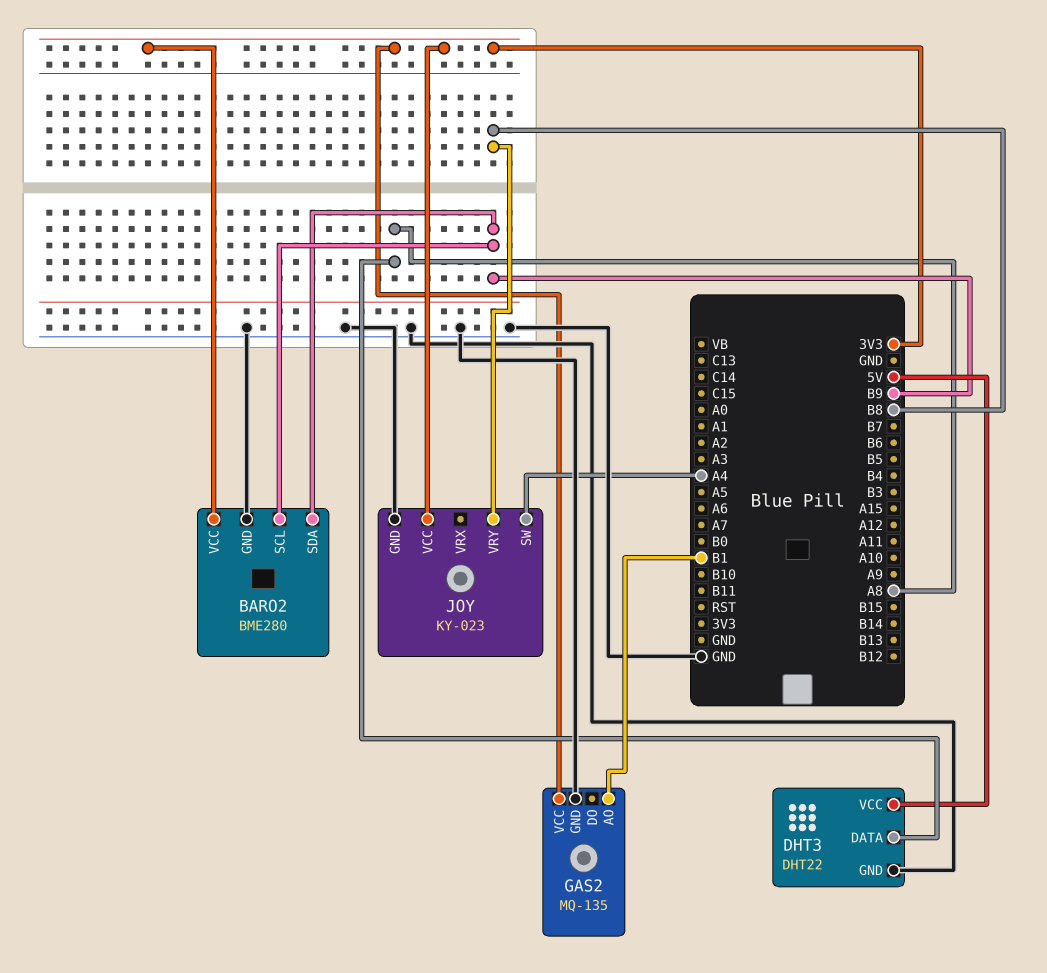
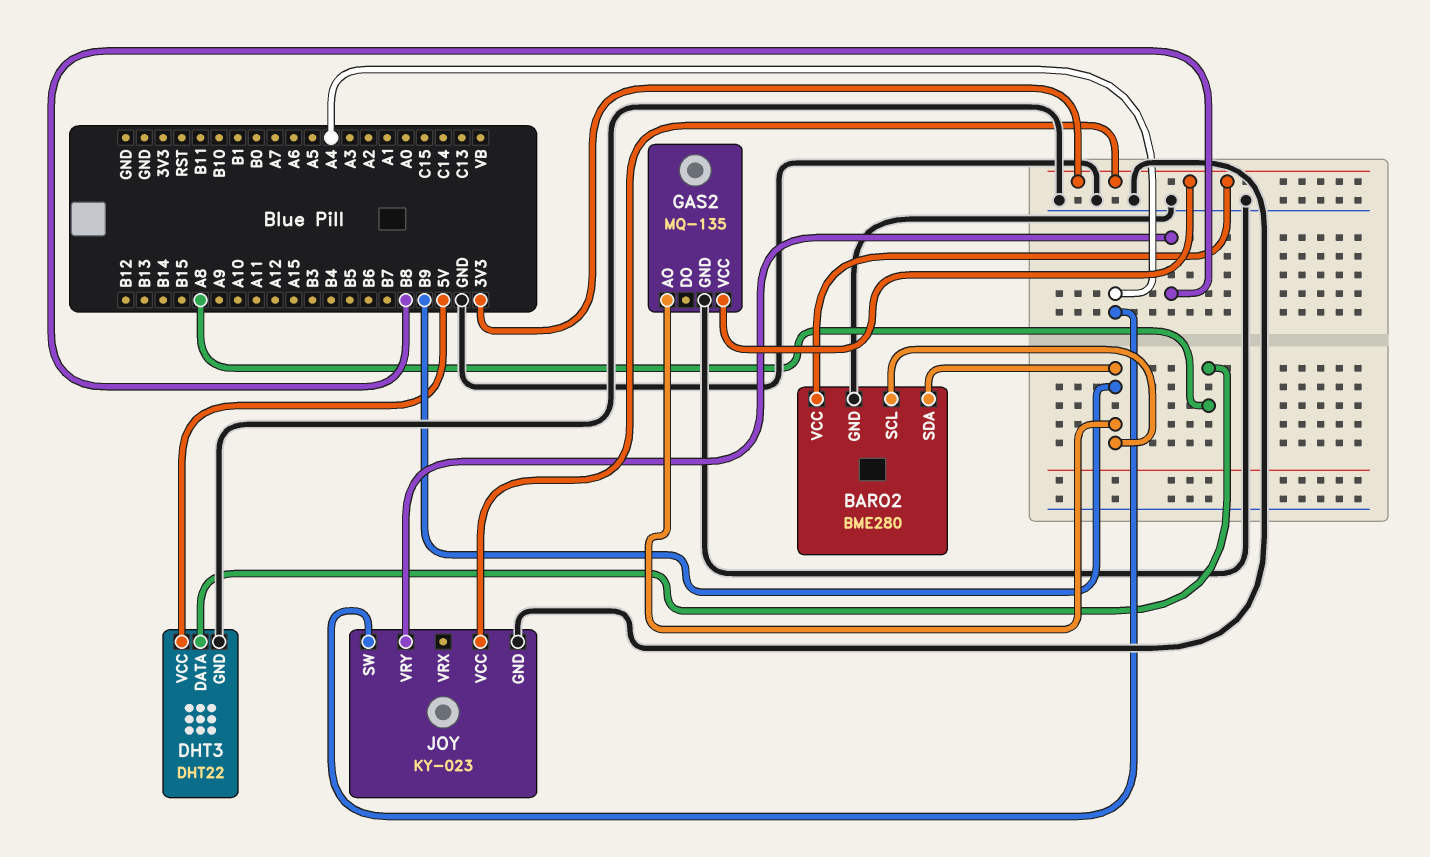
GAS2 pin AO: B1 -> B9

